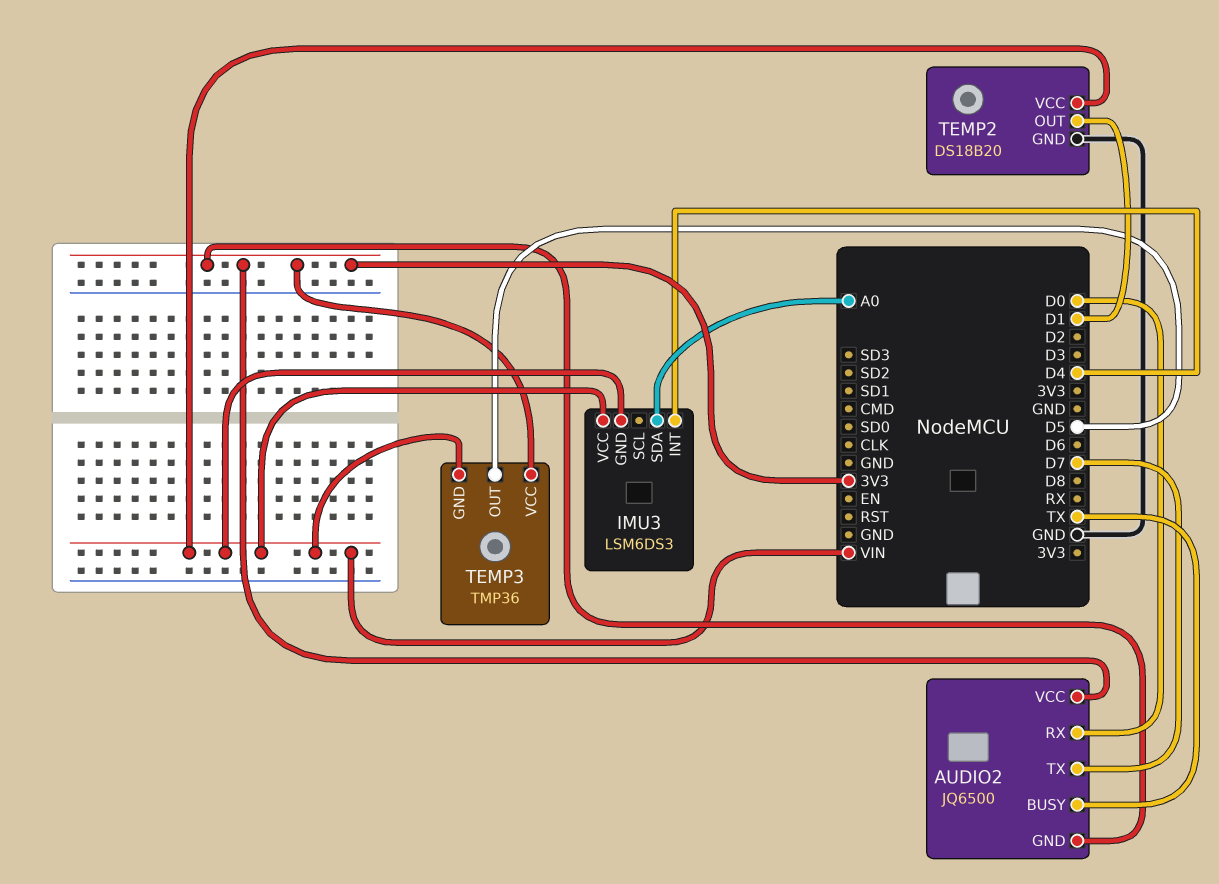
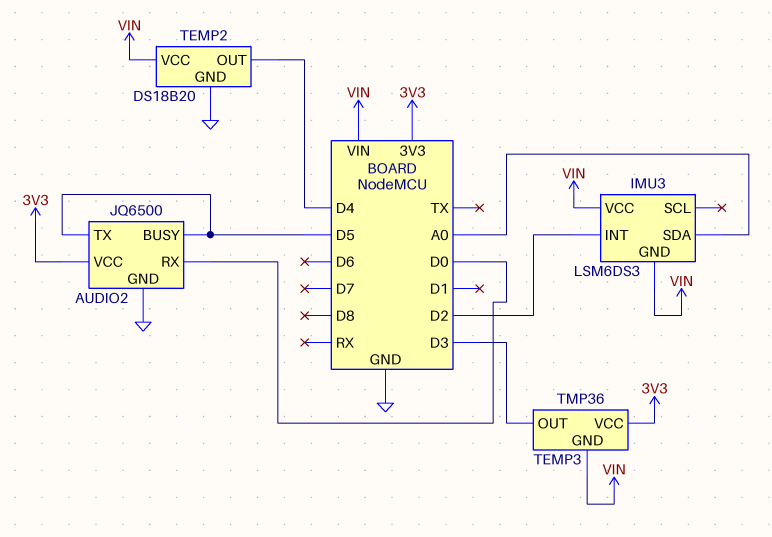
AUDIO2 pin BUSY: TX -> D5
AUDIO2 pin GND: 3V3 -> GND
AUDIO2 pin TX: D7 -> D5
IMU3 pin INT: D4 -> D2
TEMP2 pin OUT: D1 -> D4
TEMP3 pin OUT: D5 -> D3

